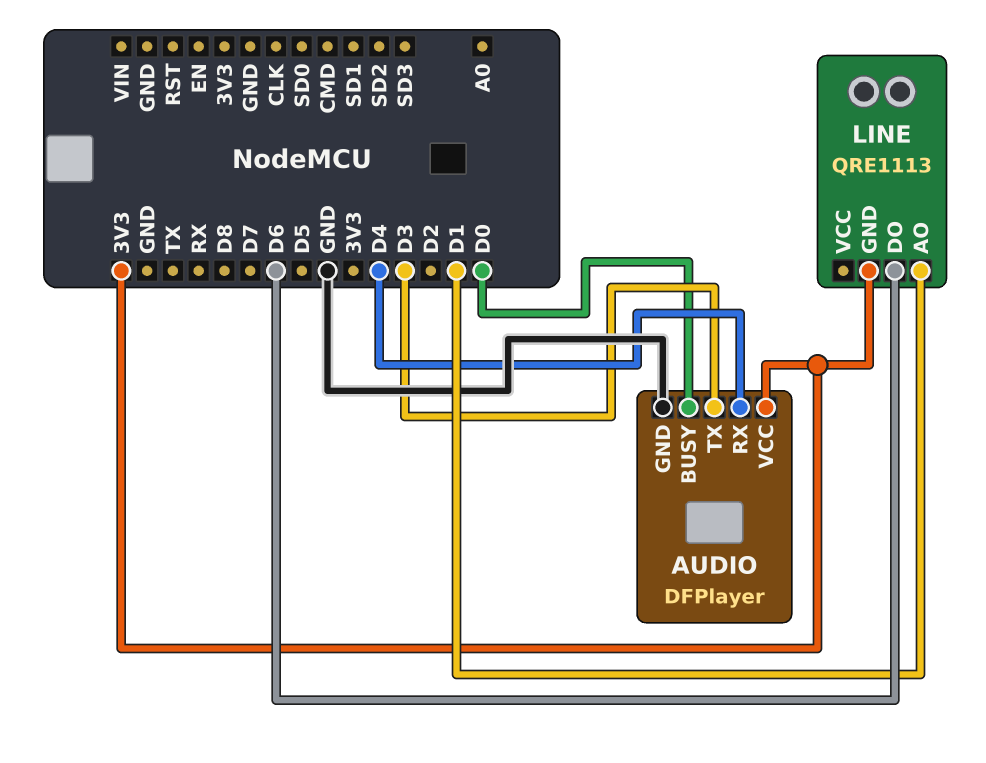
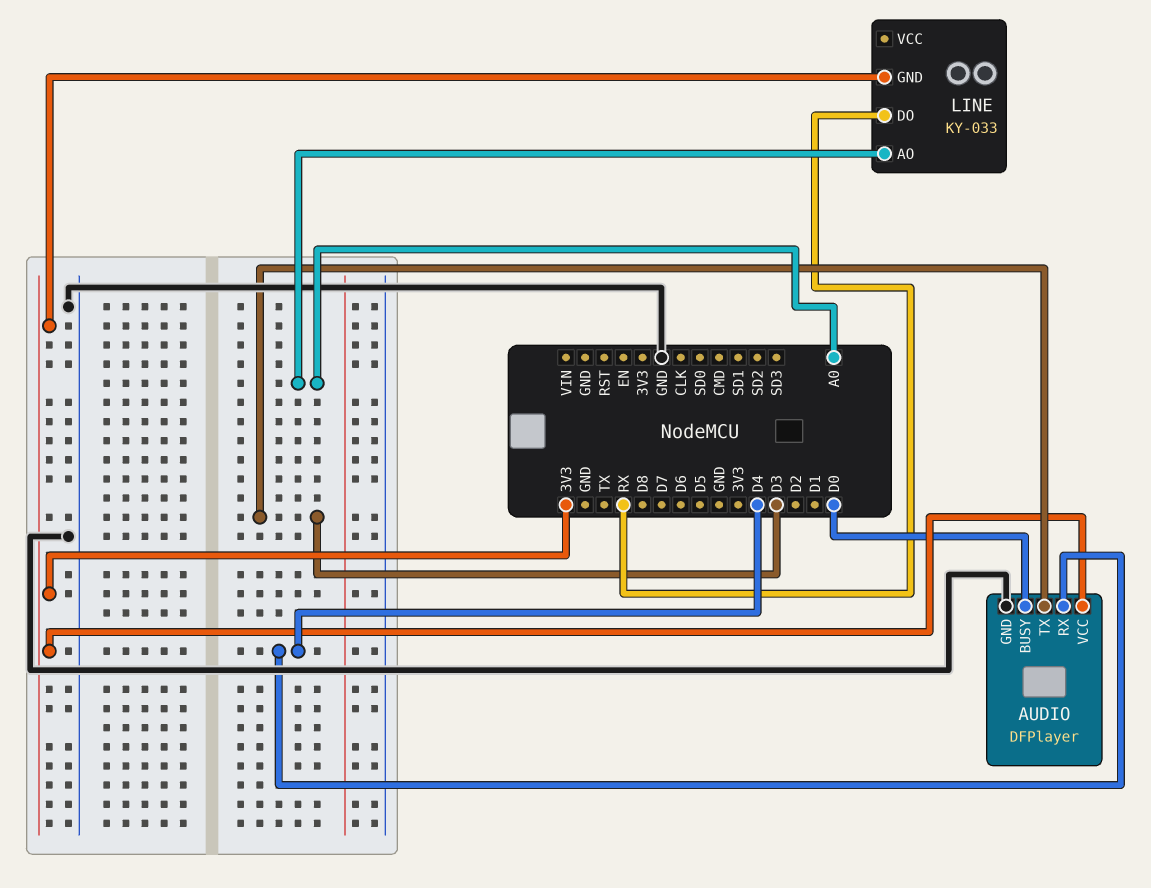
LINE: QRE1113 -> KY-033
LINE pin AO: D1 -> A0
LINE pin DO: D6 -> RX

